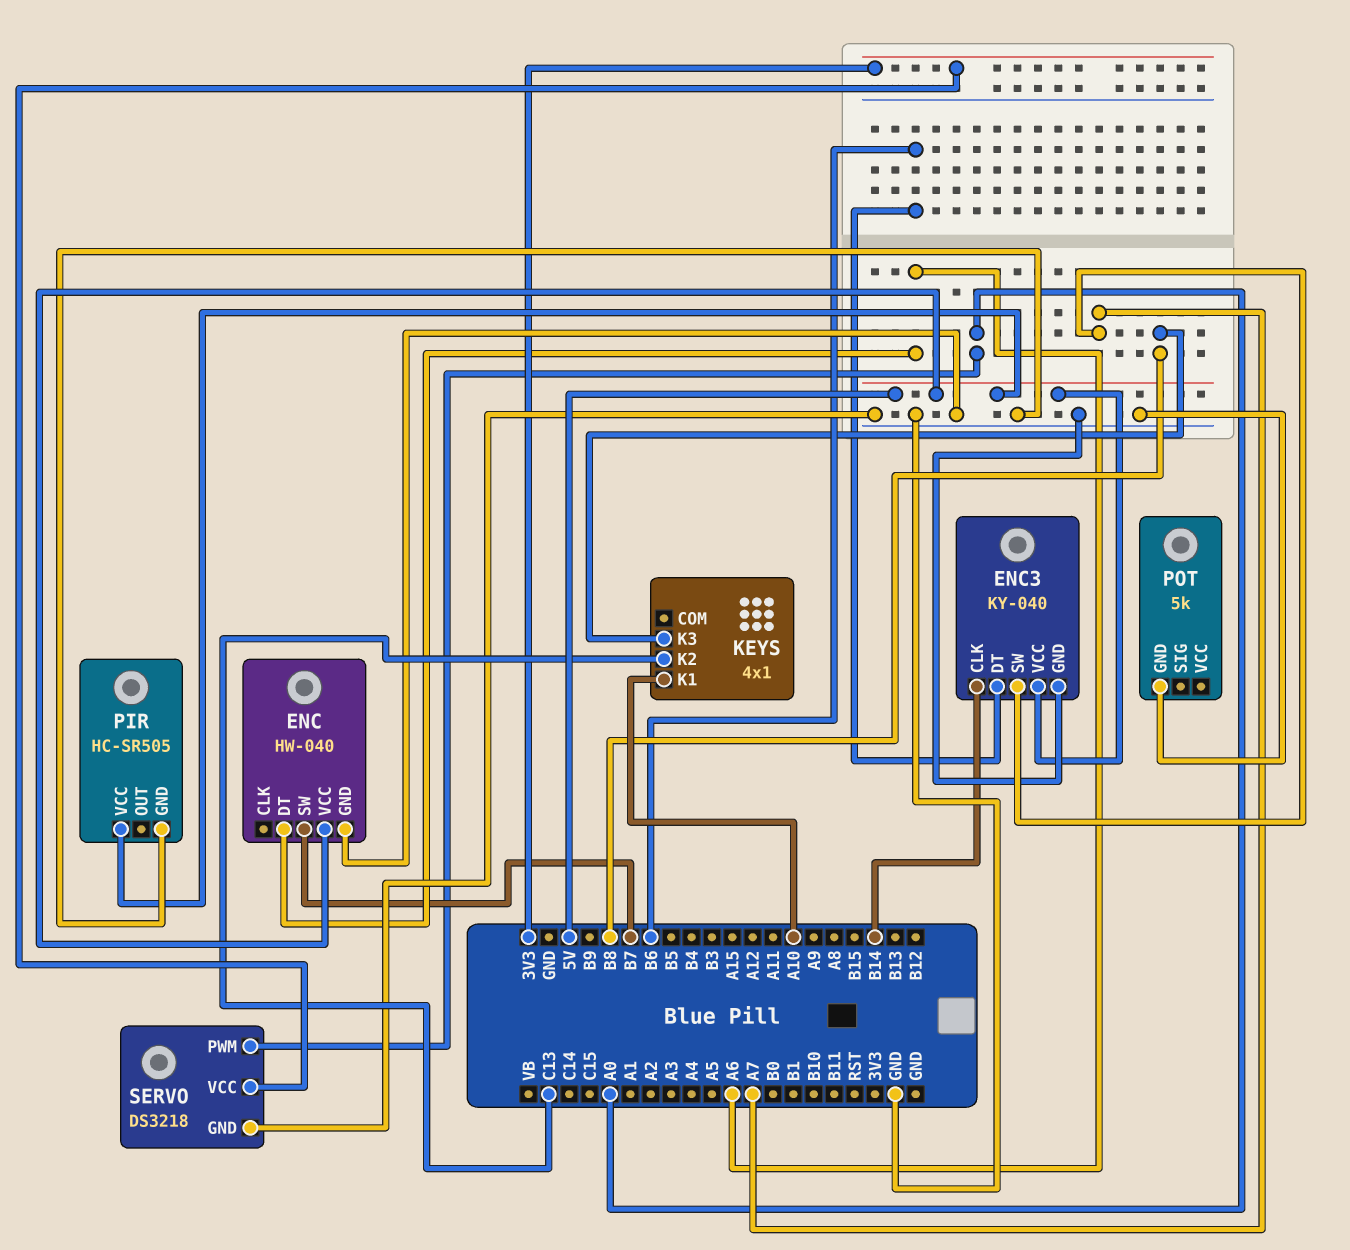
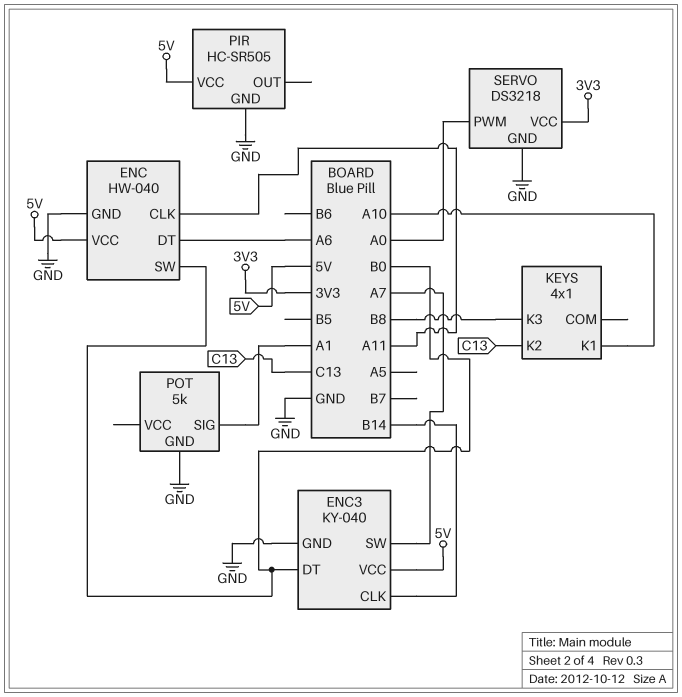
ENC pin CLK: none -> A11
ENC pin SW: B7 -> B0
ENC3 pin DT: B6 -> B0
POT pin SIG: none -> A1

